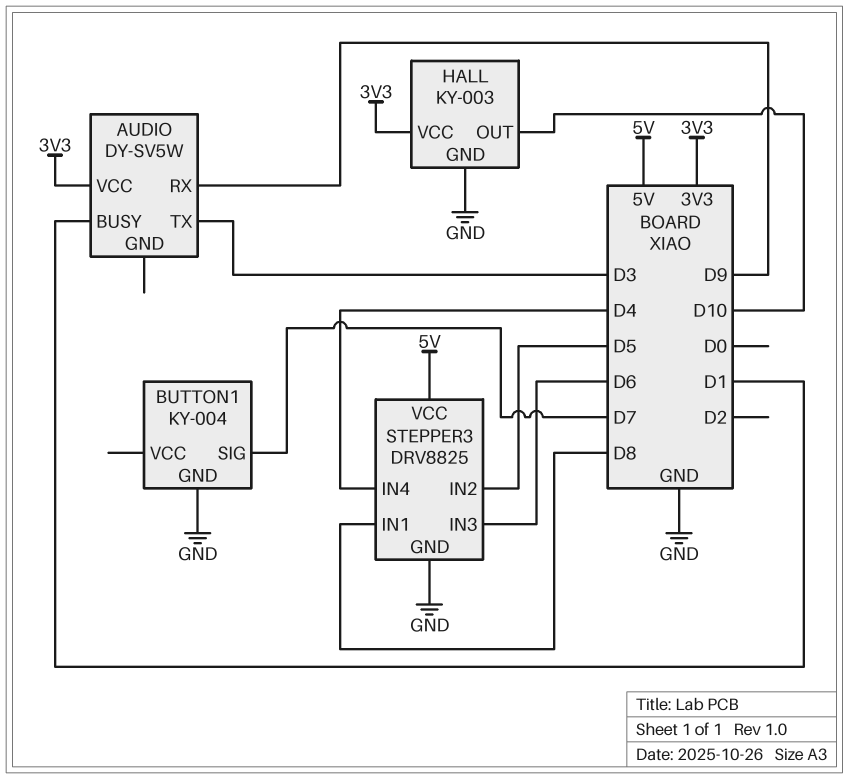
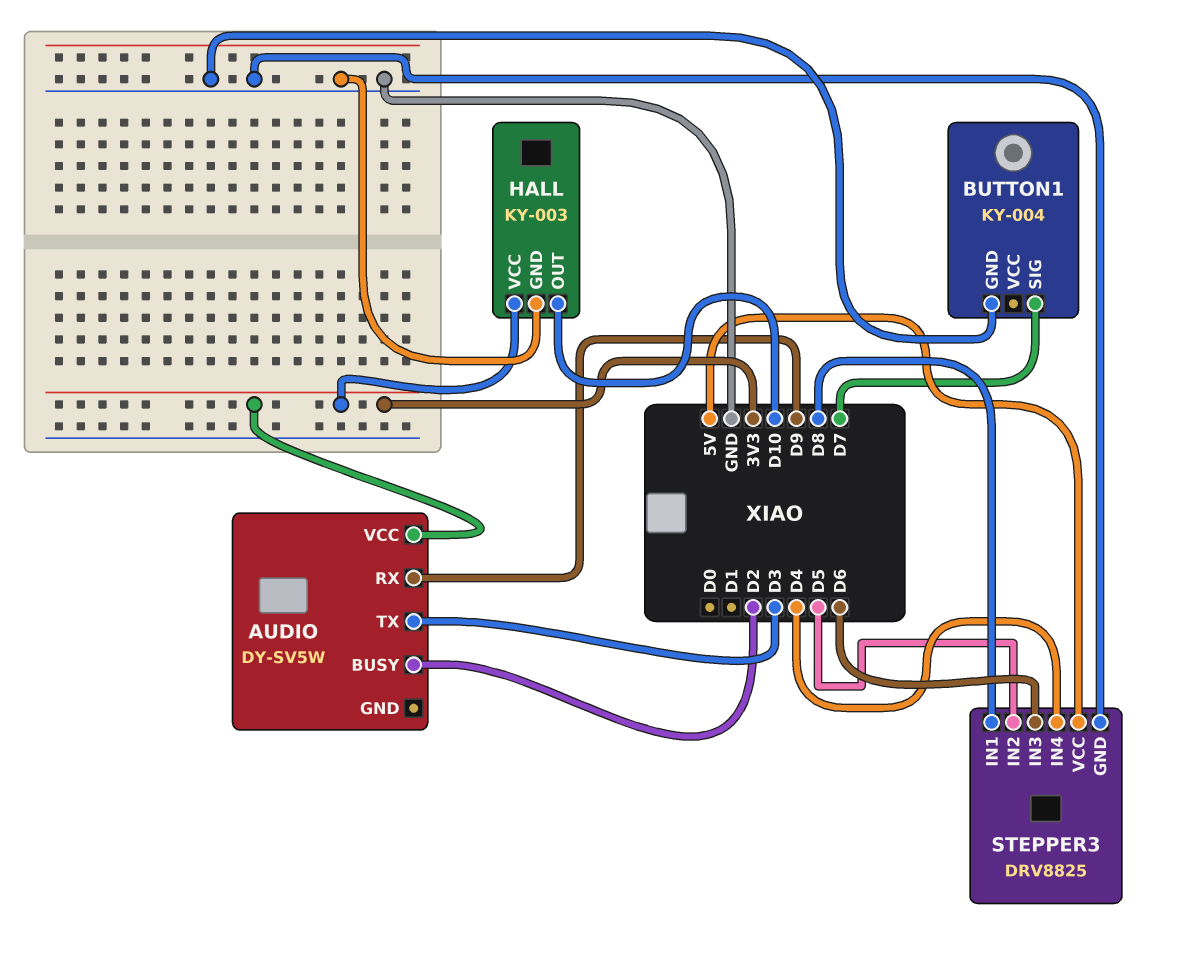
AUDIO pin BUSY: D1 -> D2

